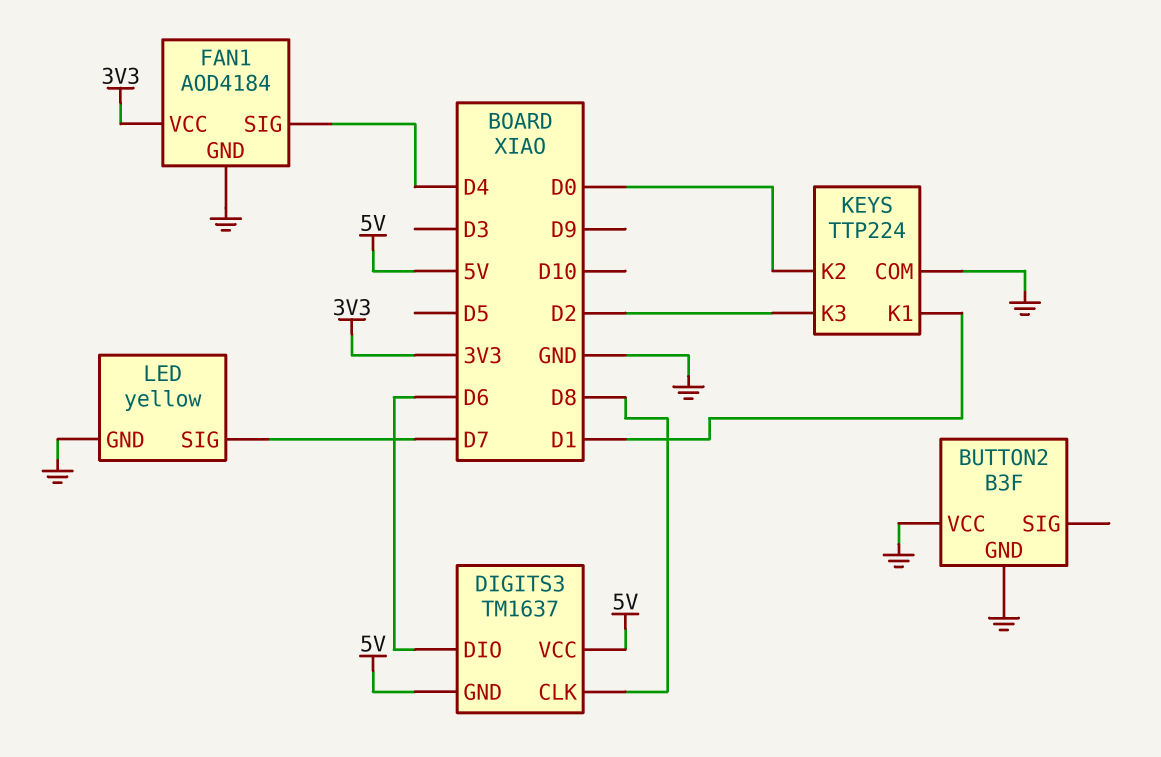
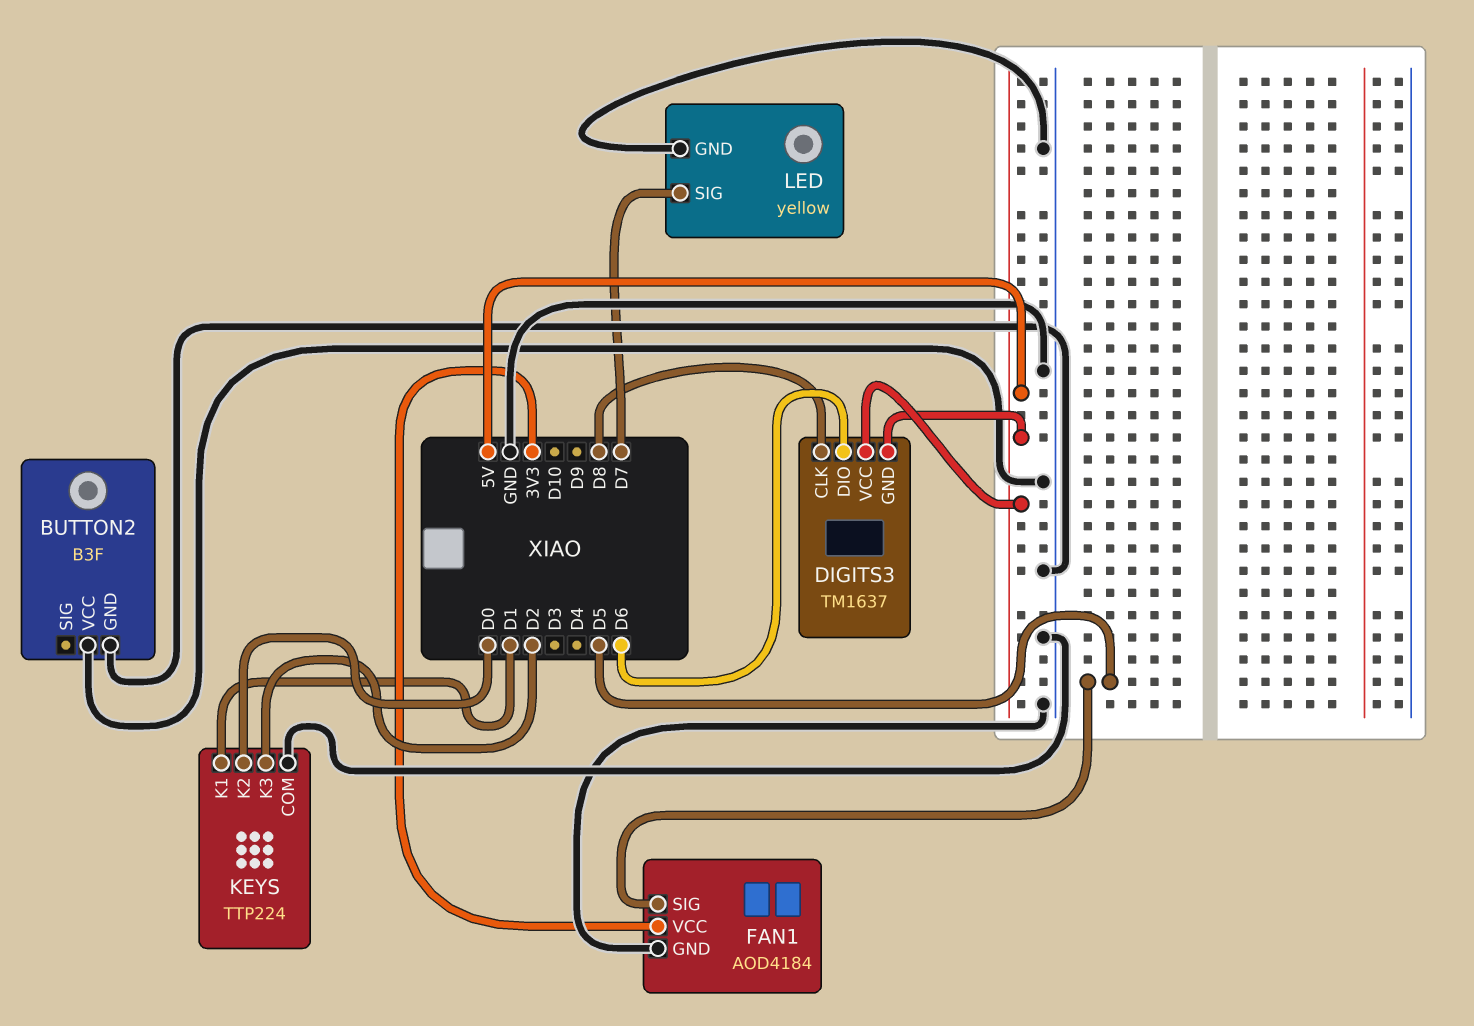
FAN1 pin SIG: D4 -> D5

